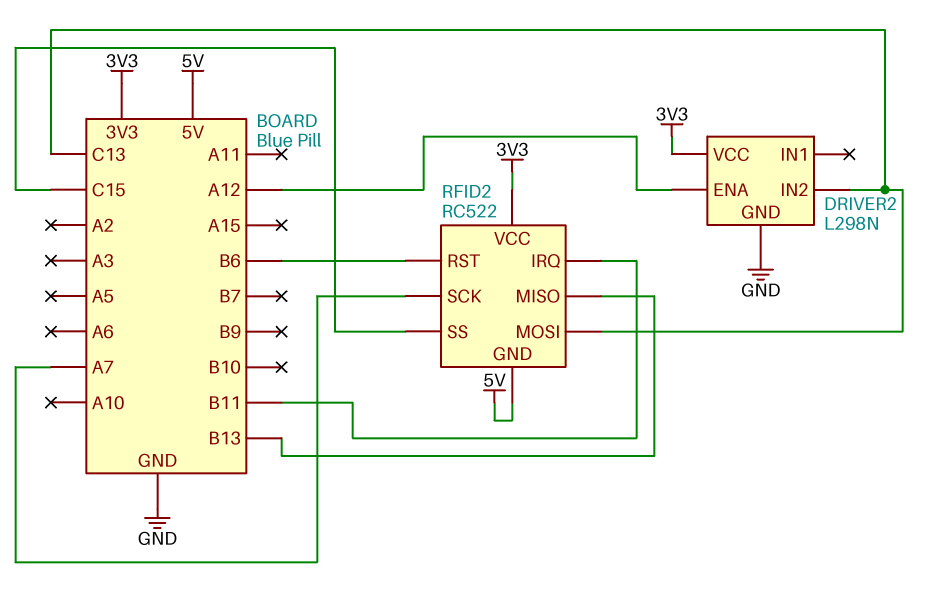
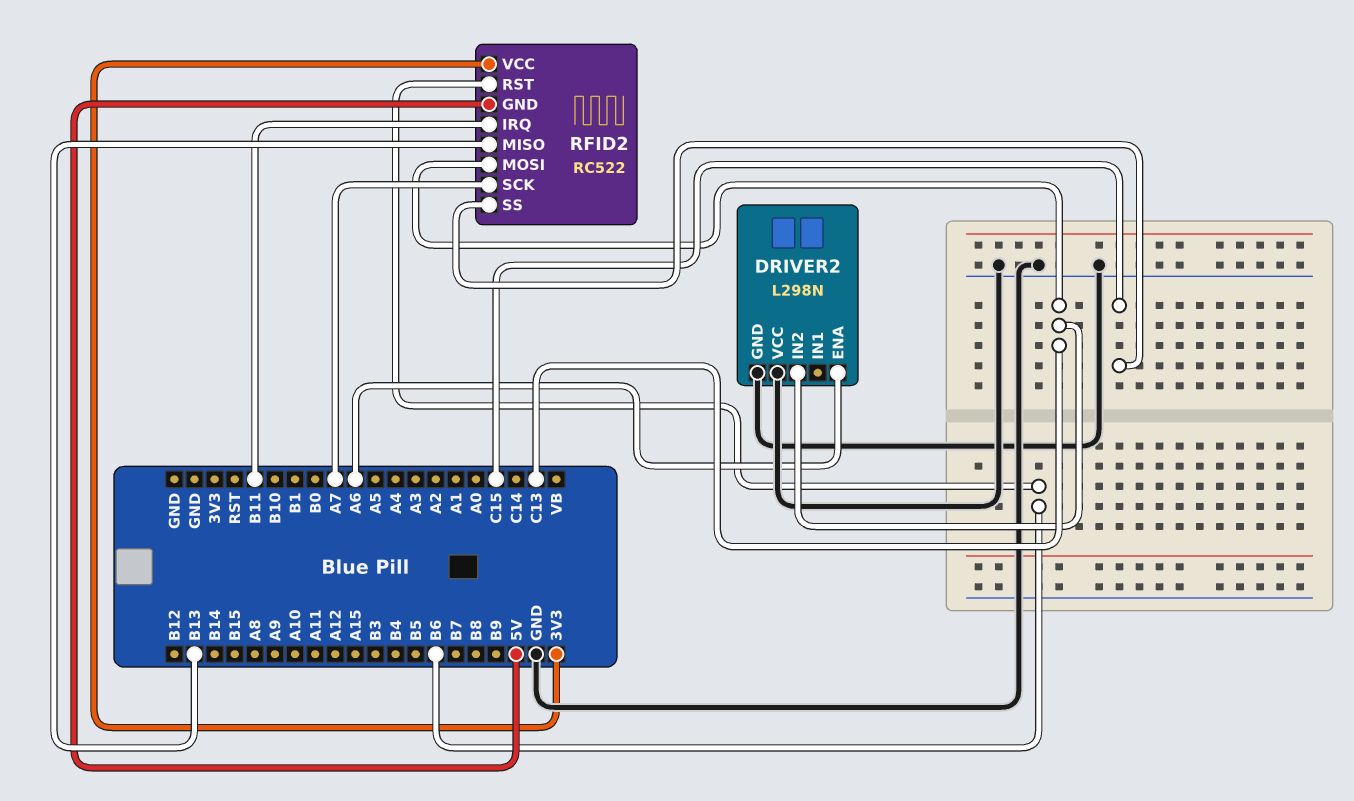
DRIVER2 pin ENA: A12 -> A6
DRIVER2 pin VCC: 3V3 -> GND

